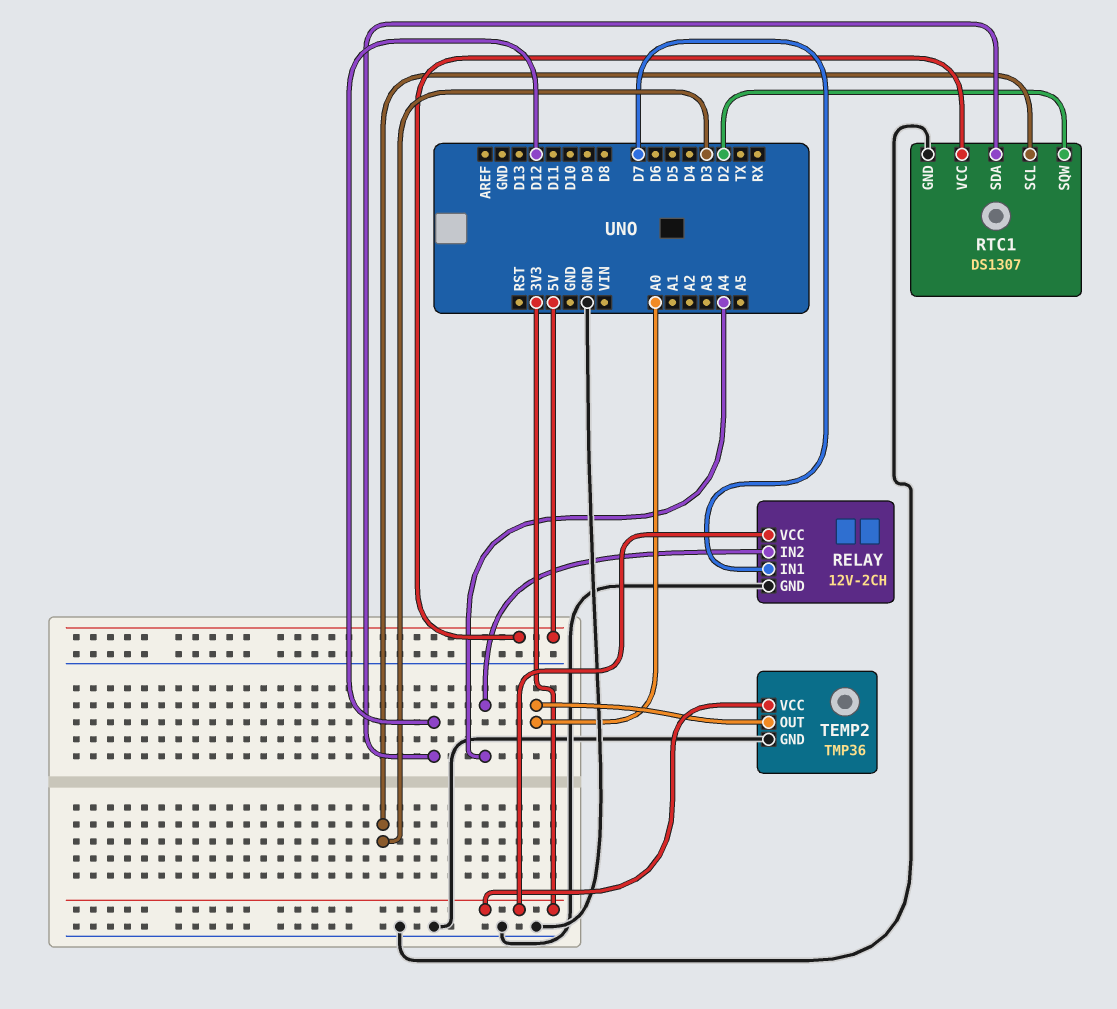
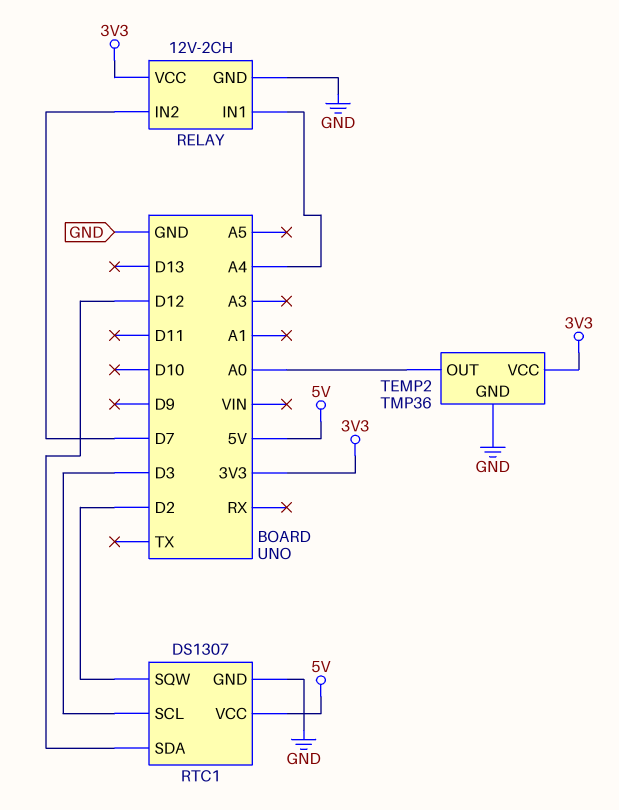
RELAY pin IN1: D7 -> A4
RELAY pin IN2: A4 -> D7

